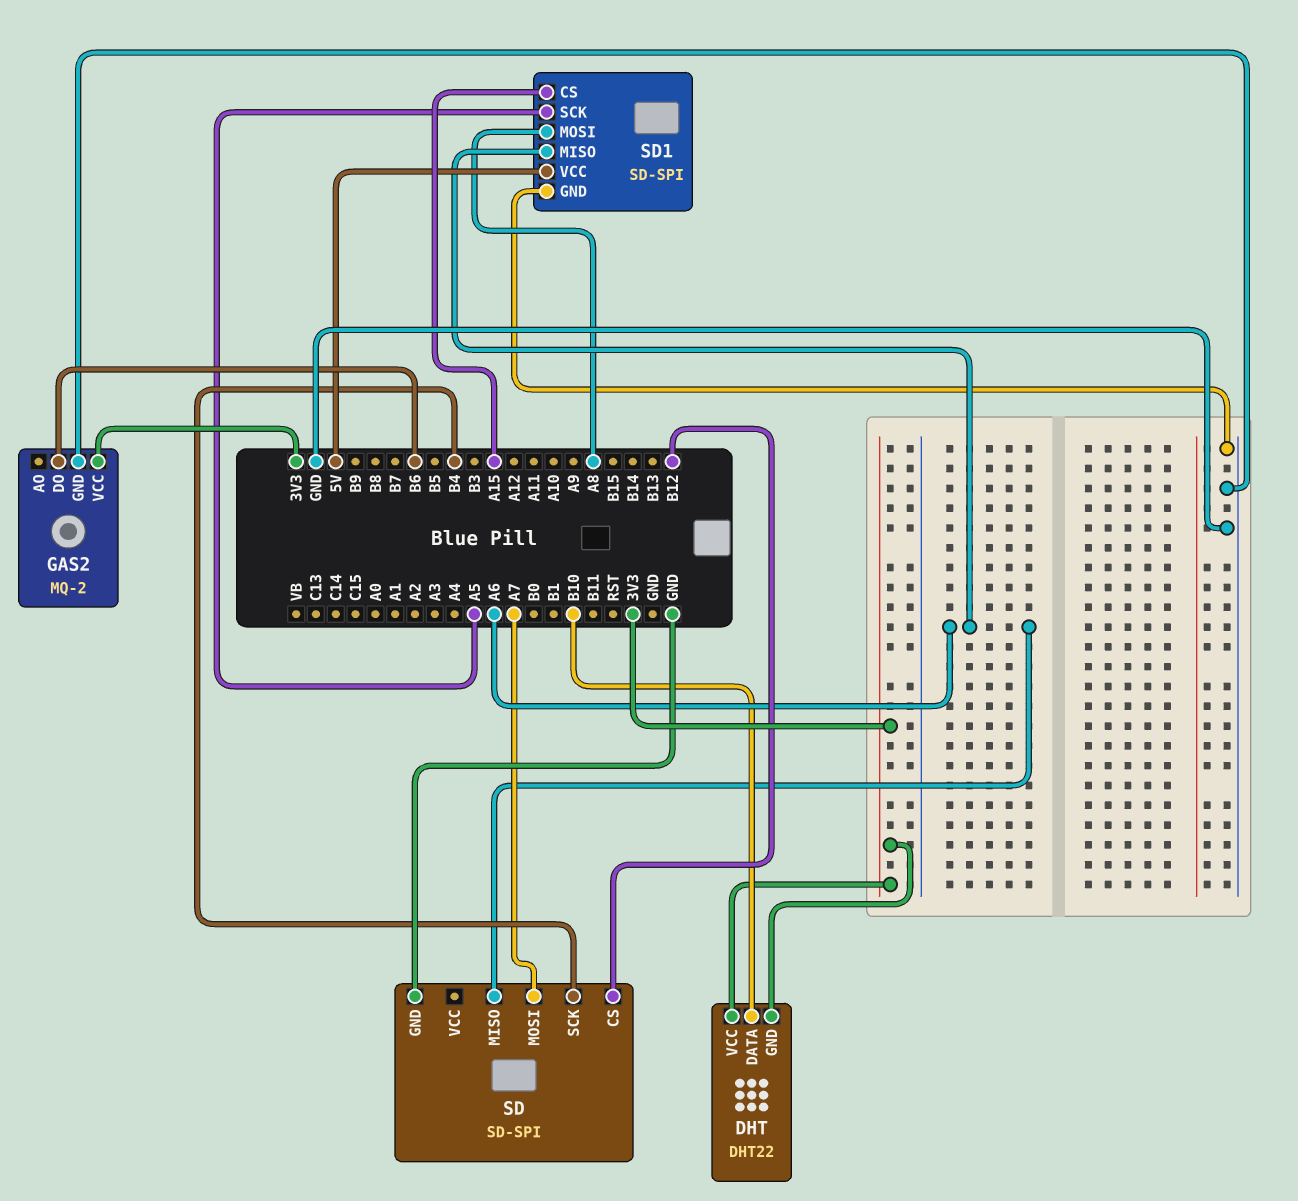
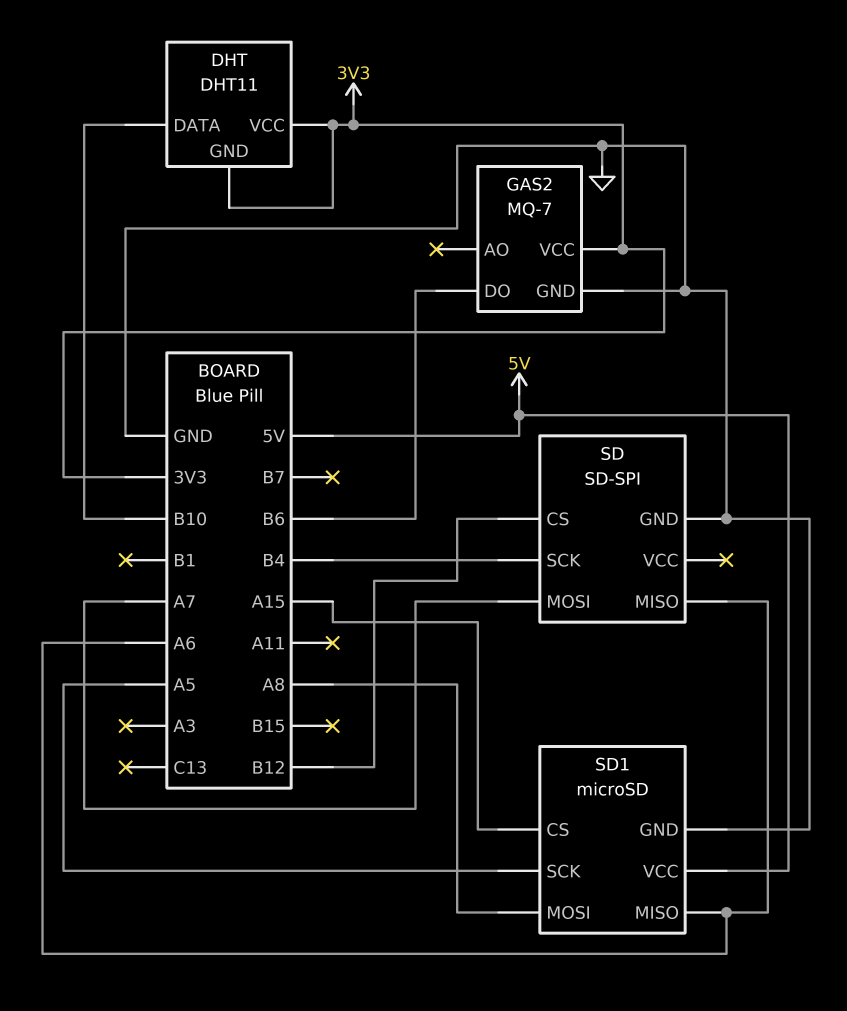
DHT: DHT22 -> DHT11
GAS2: MQ-2 -> MQ-7
SD1: SD-SPI -> microSD

